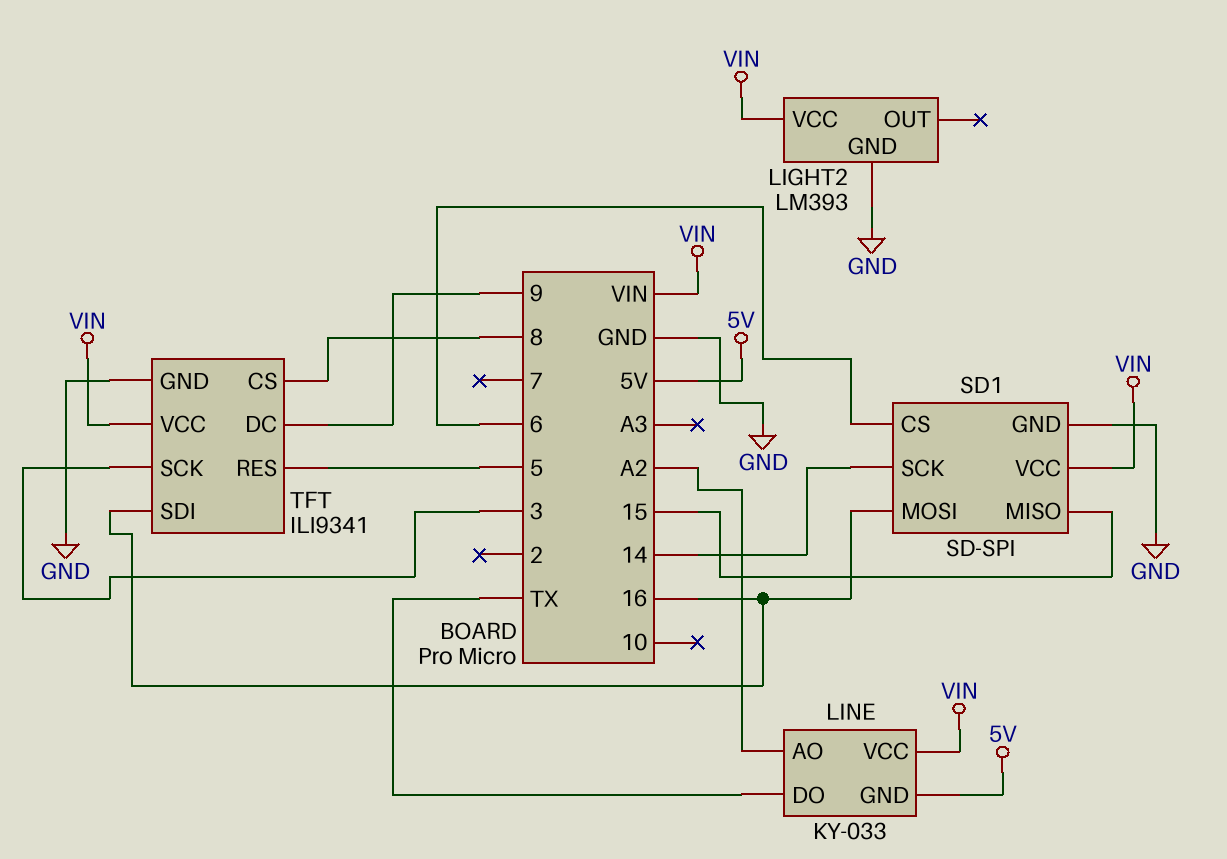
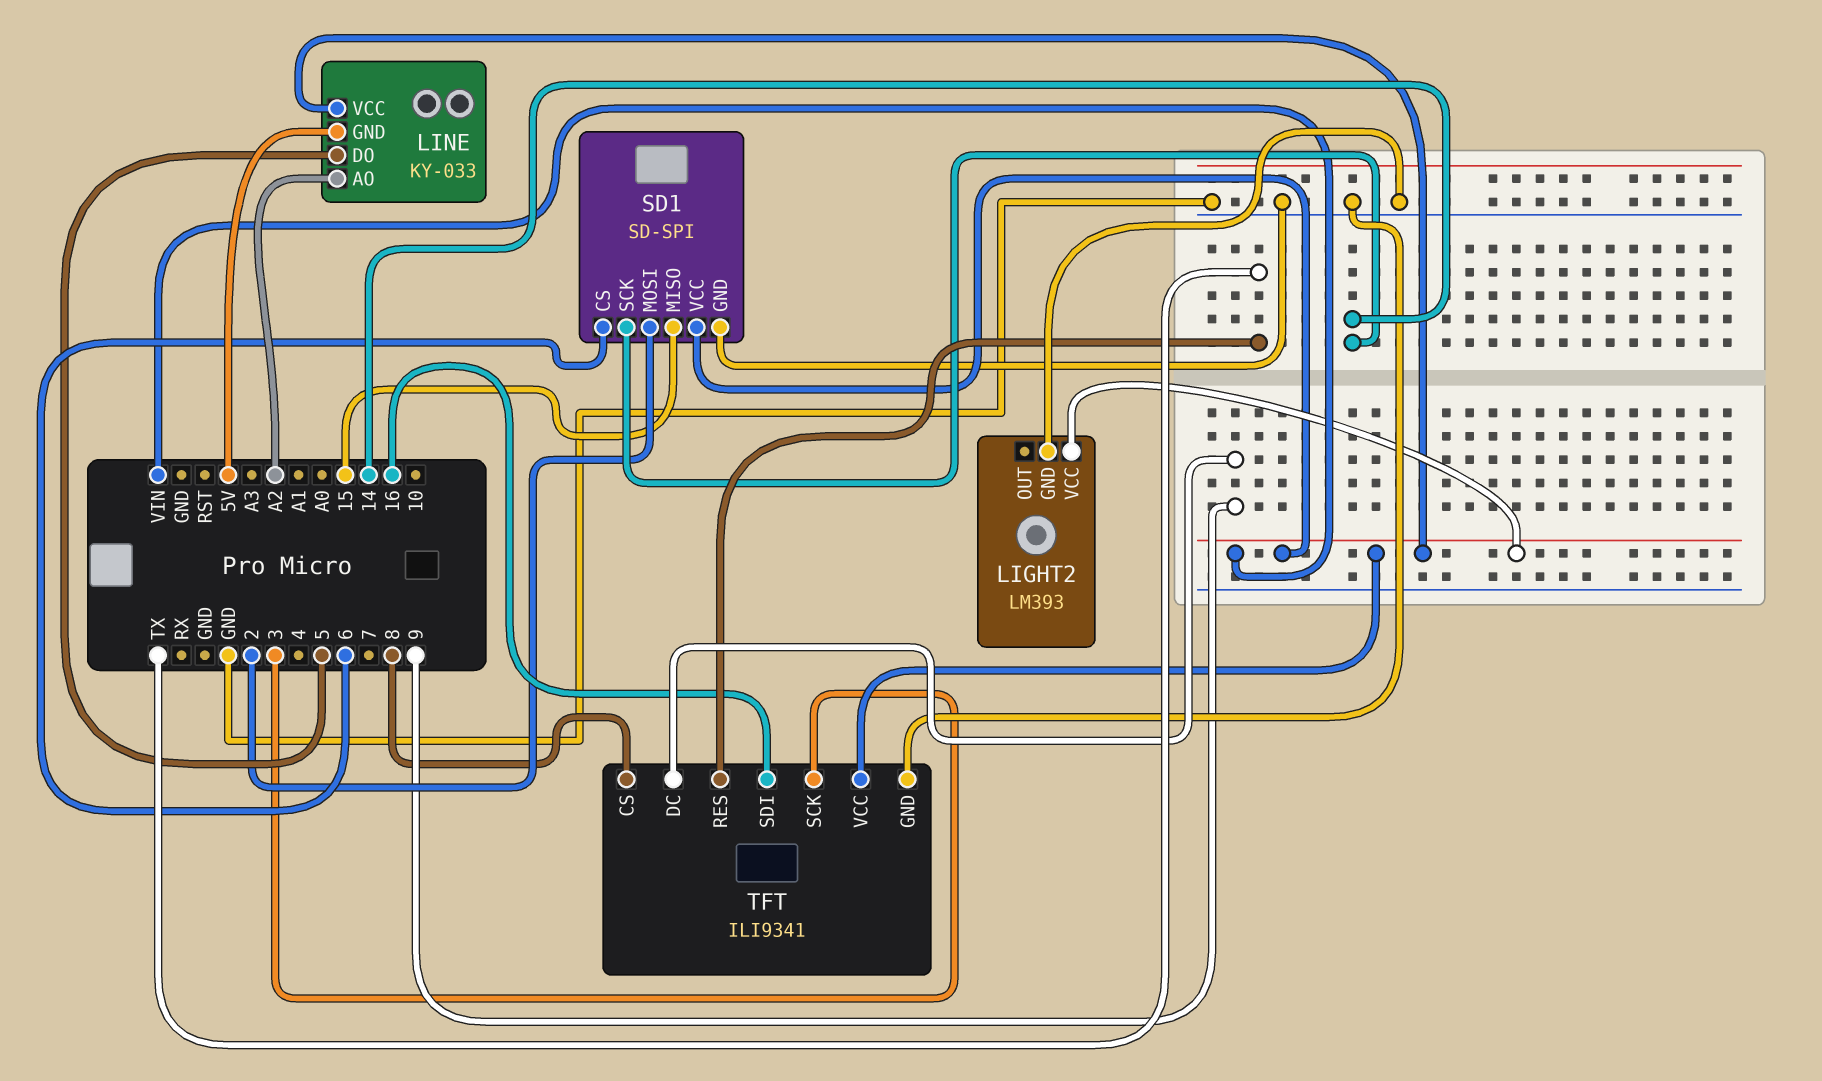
LINE pin DO: TX -> 5
SD1 pin MOSI: 16 -> 2
TFT pin RES: 5 -> TX

